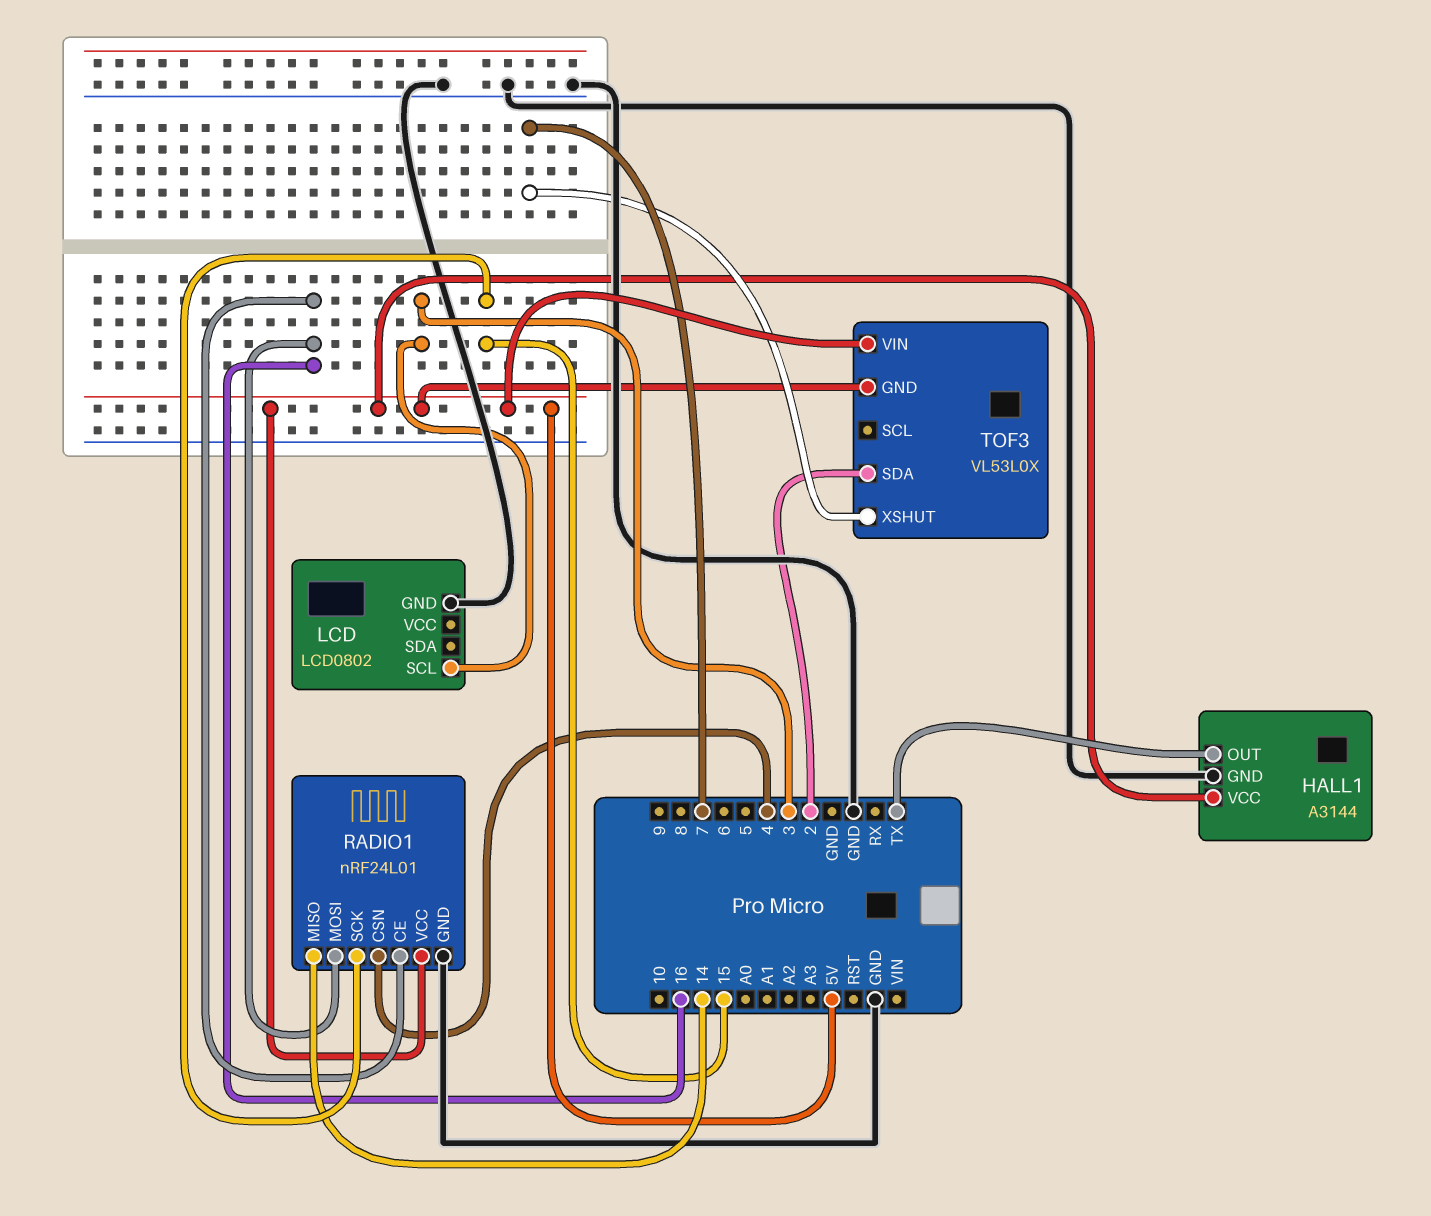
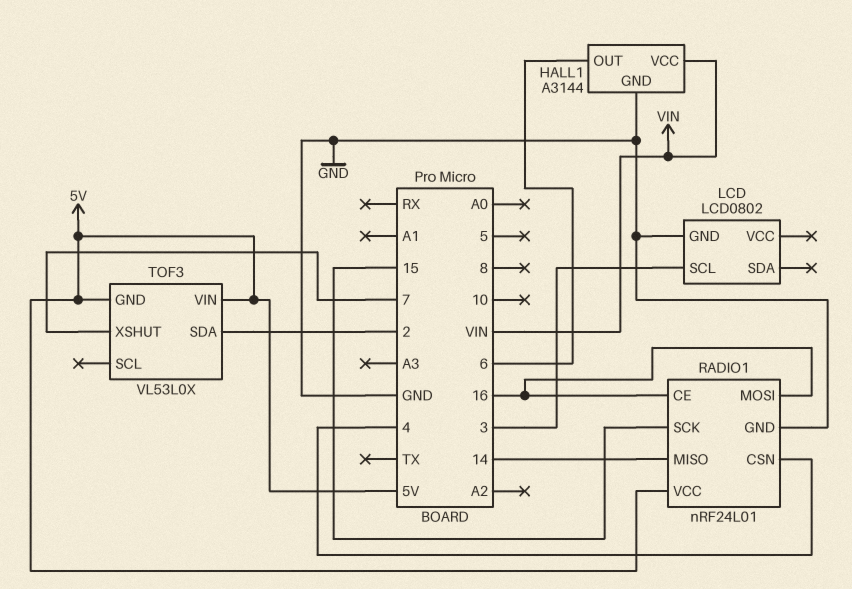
HALL1 pin OUT: TX -> 6
HALL1 pin VCC: 5V -> VIN

